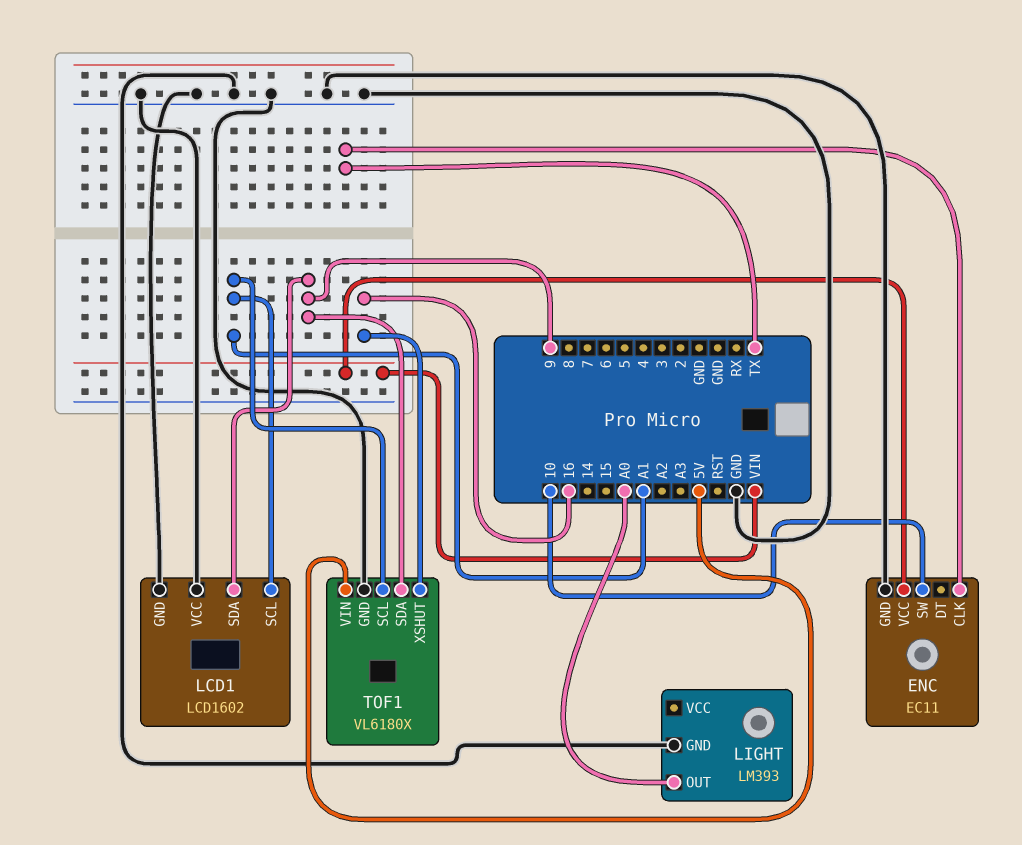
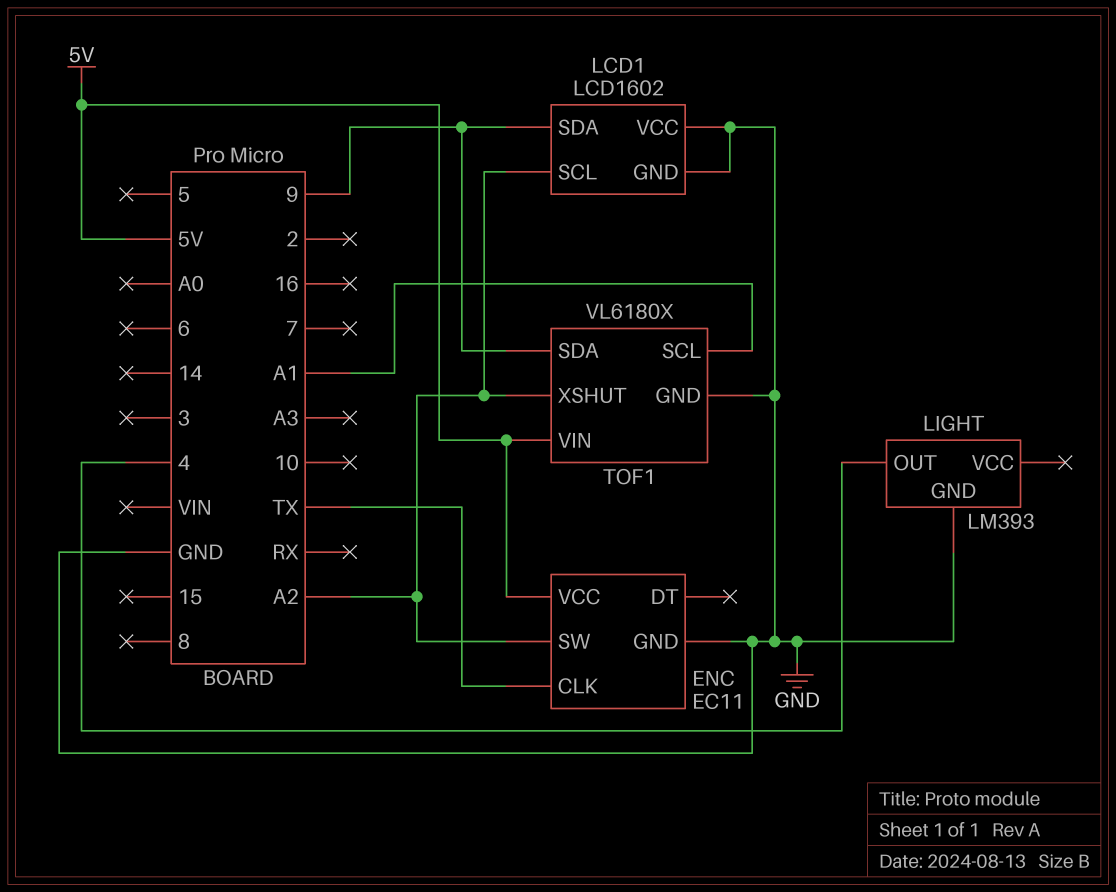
ENC pin SW: 10 -> A2
ENC pin VCC: VIN -> 5V
LCD1 pin SCL: A1 -> A2
LIGHT pin OUT: A0 -> 4
TOF1 pin XSHUT: 16 -> A2

